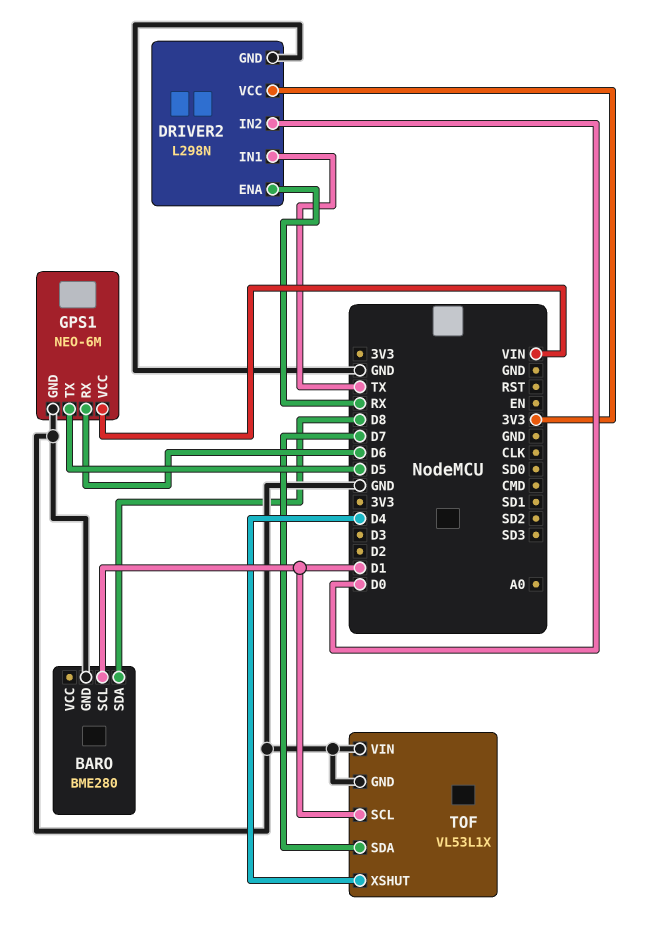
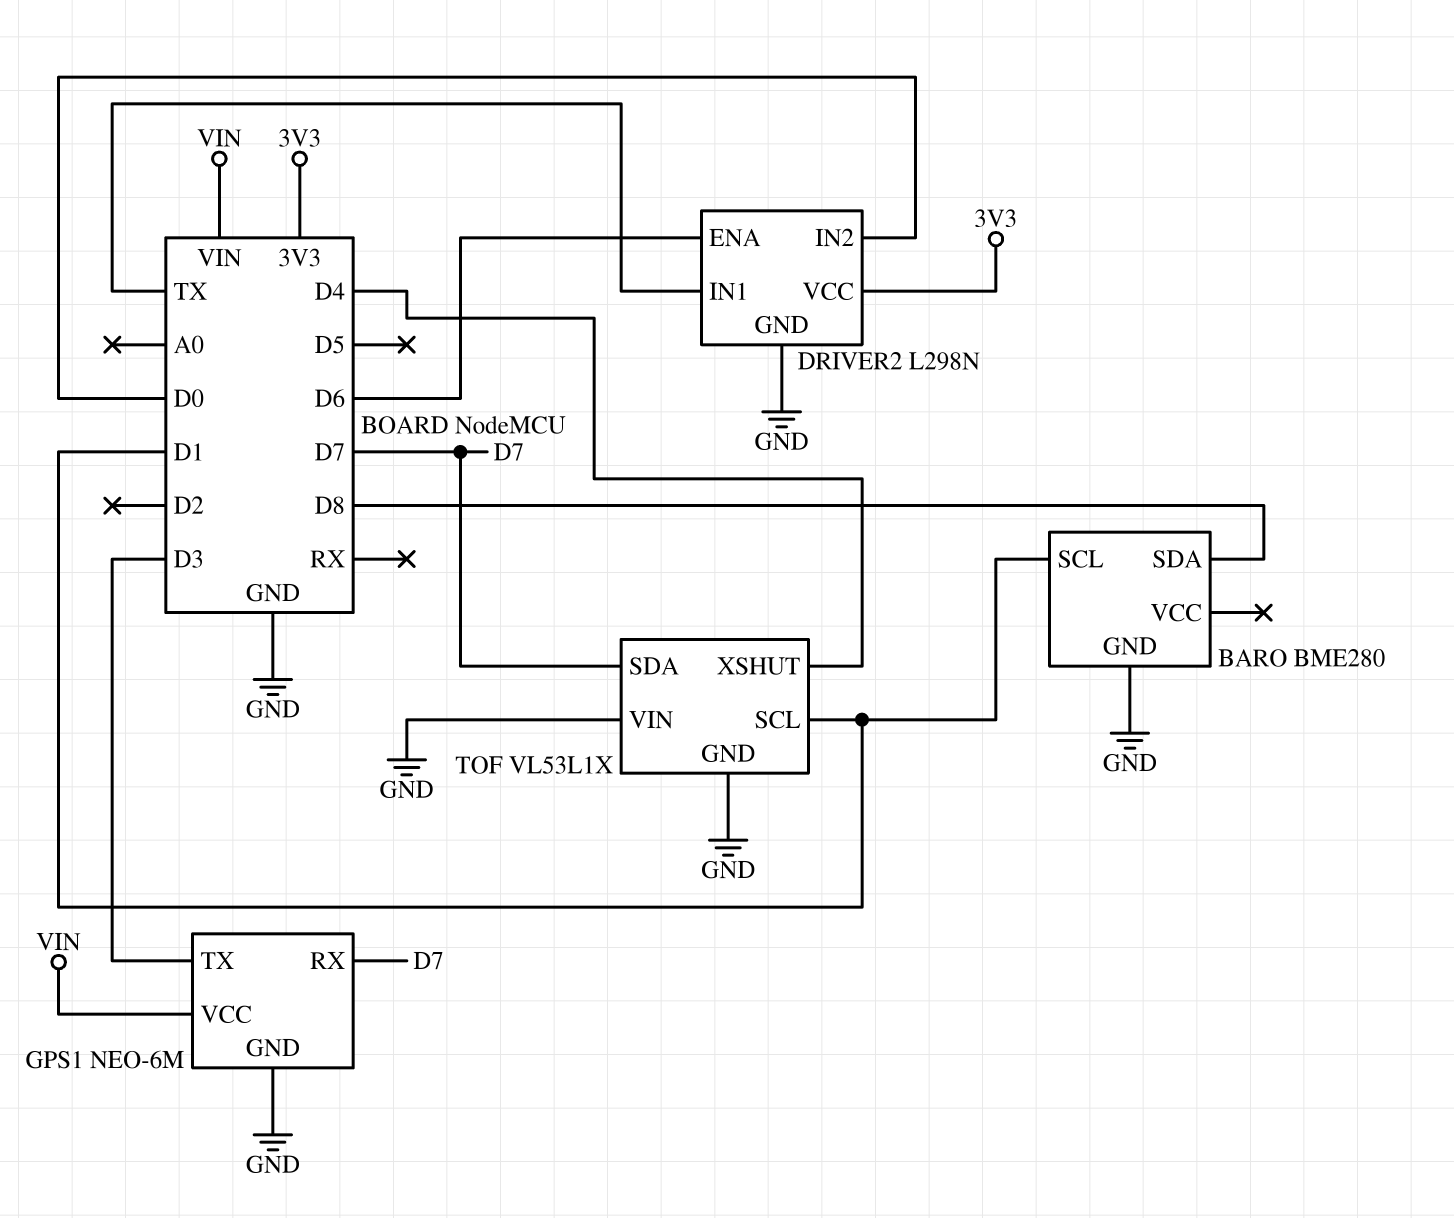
DRIVER2 pin ENA: RX -> D6
GPS1 pin RX: D6 -> D7
GPS1 pin TX: D5 -> D3

